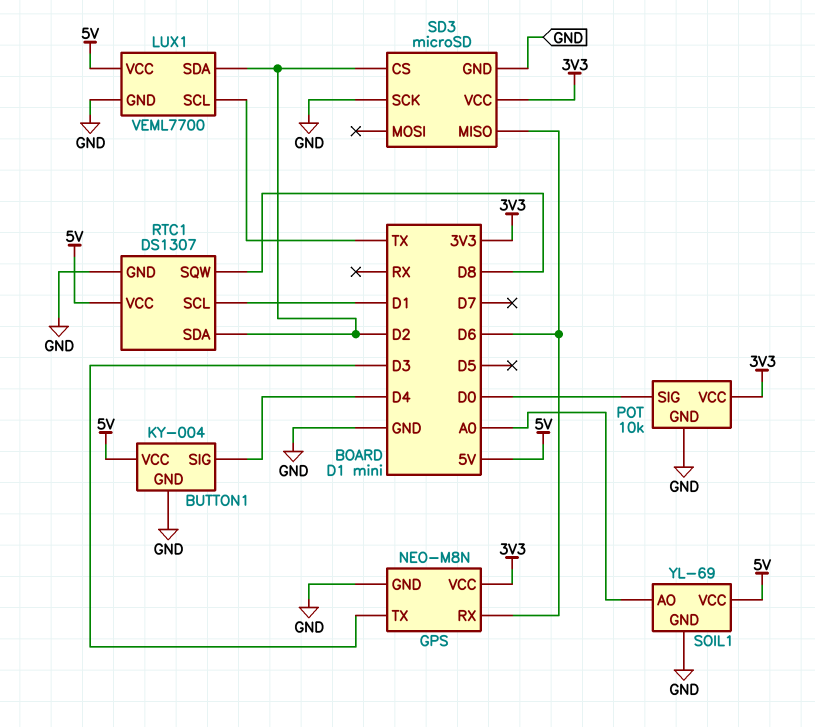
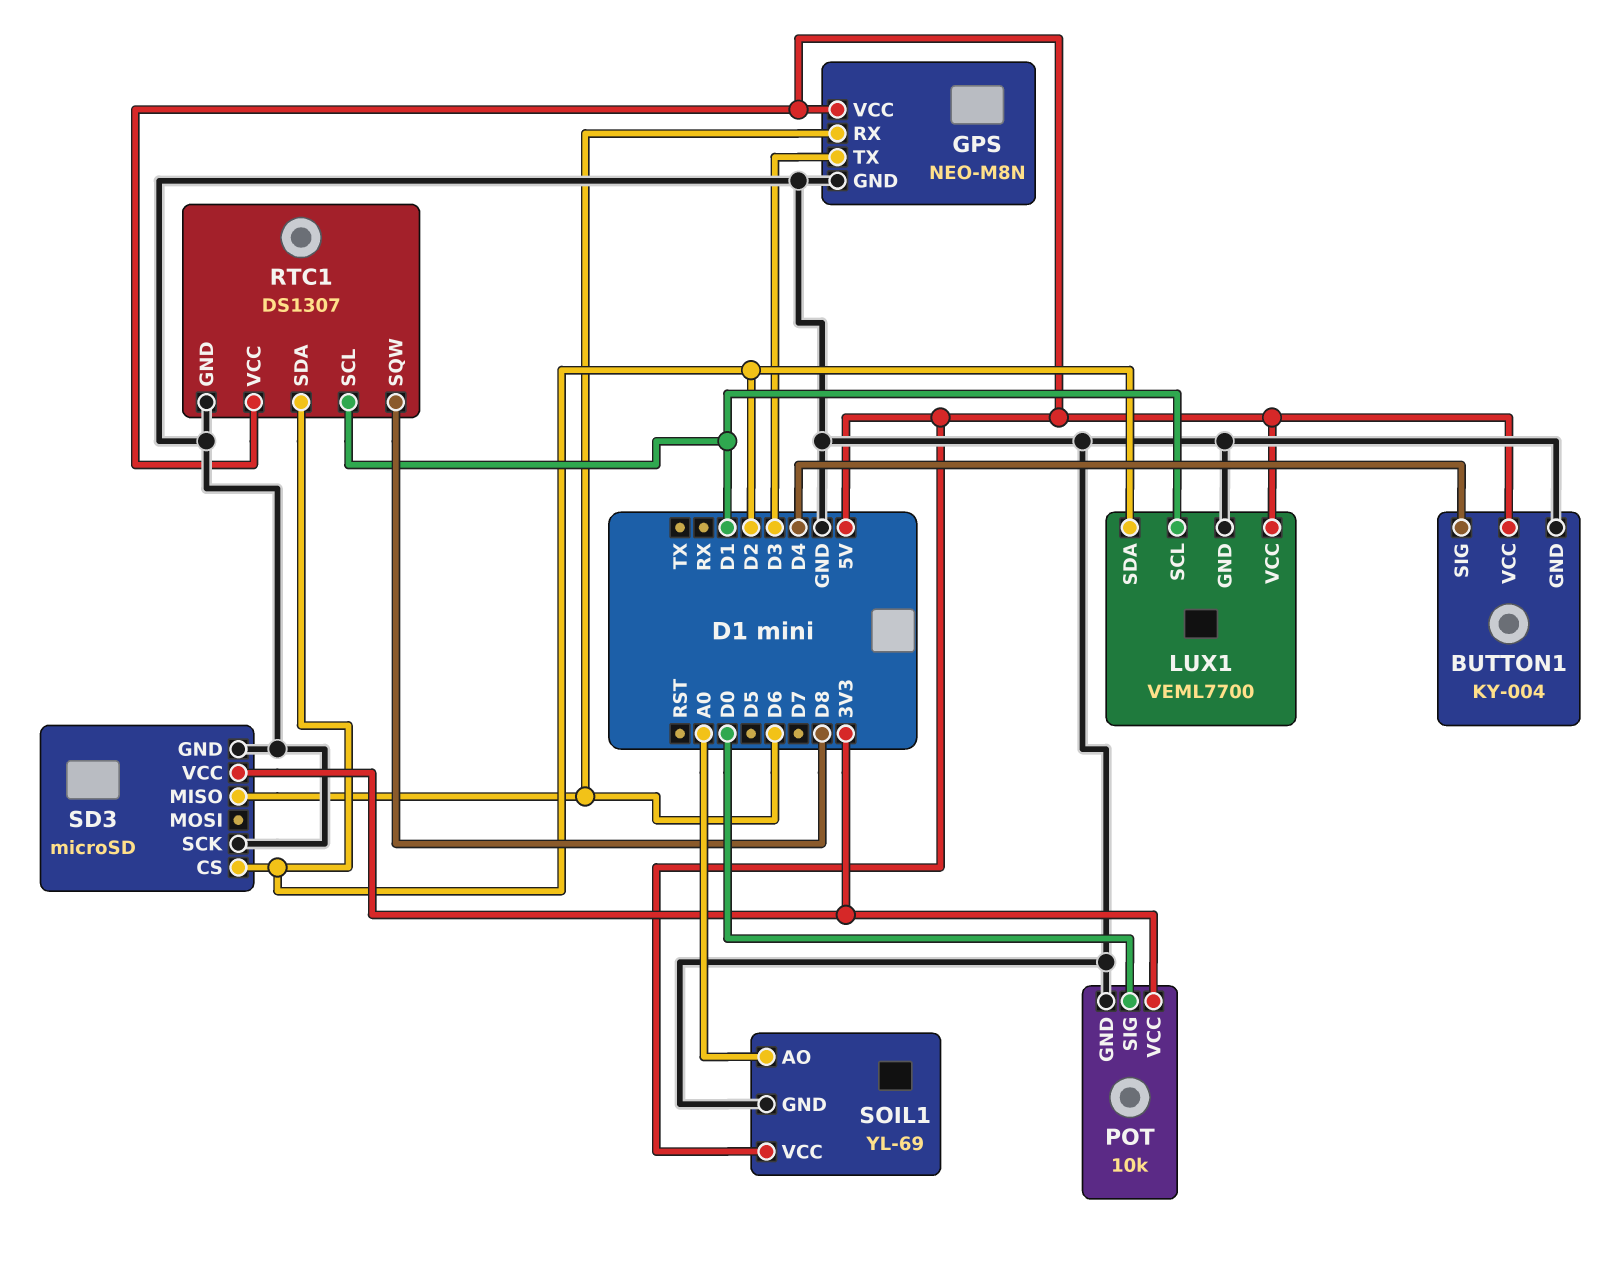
GPS pin VCC: 3V3 -> 5V
LUX1 pin SCL: TX -> D1

